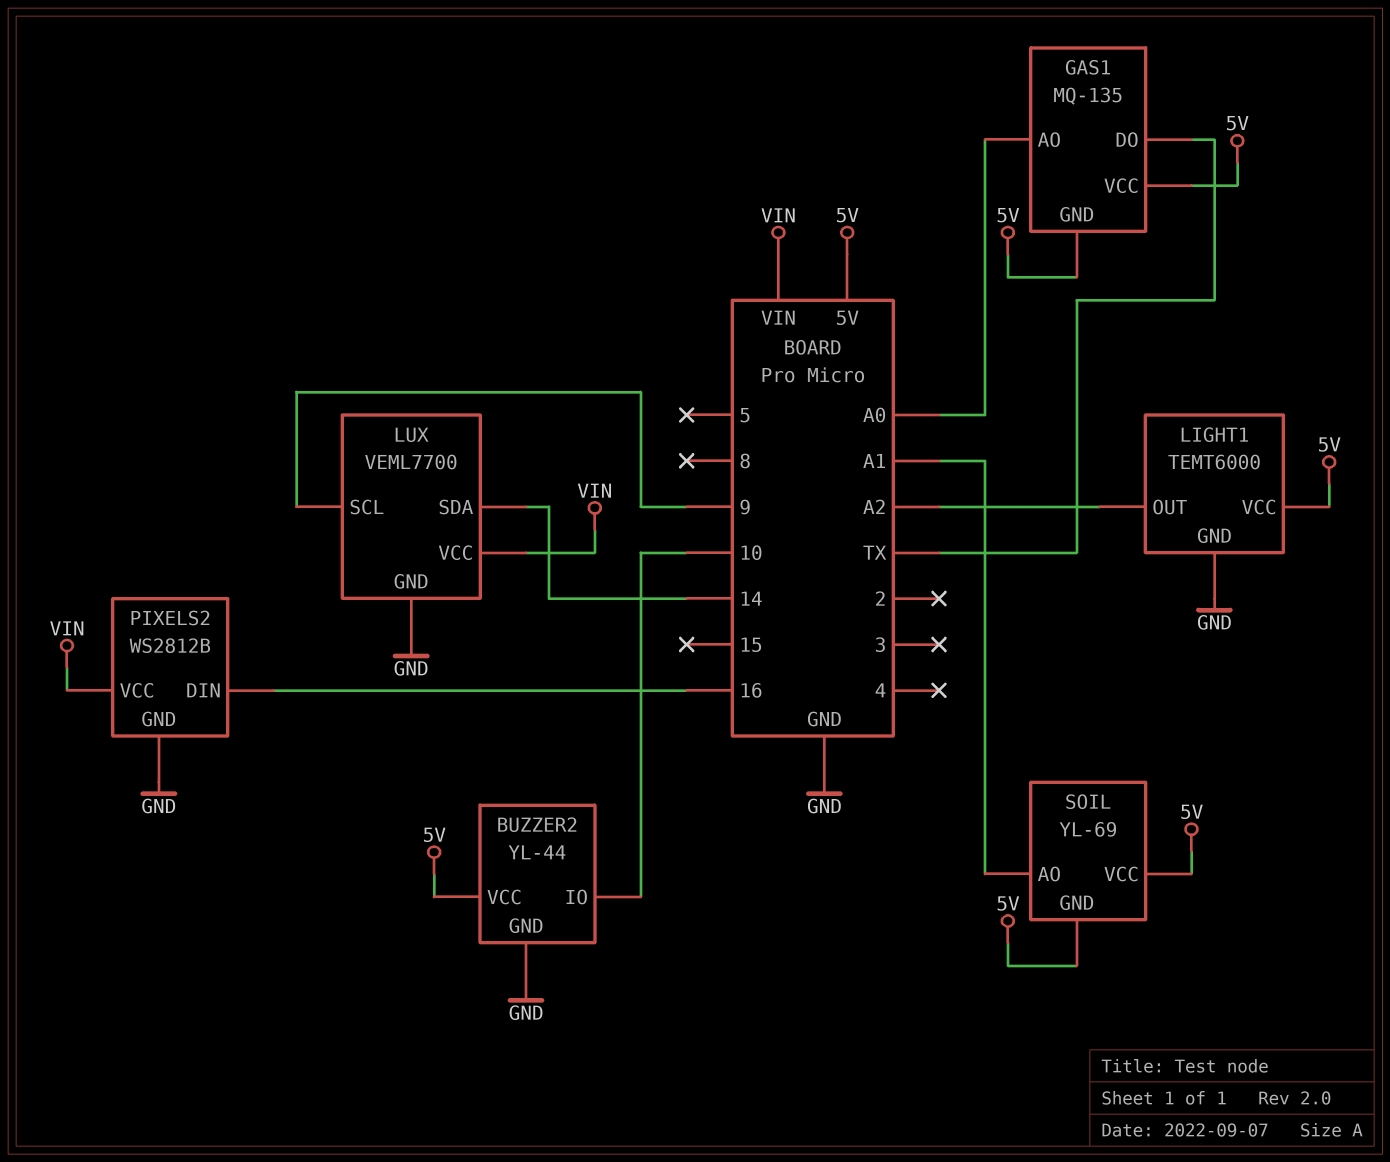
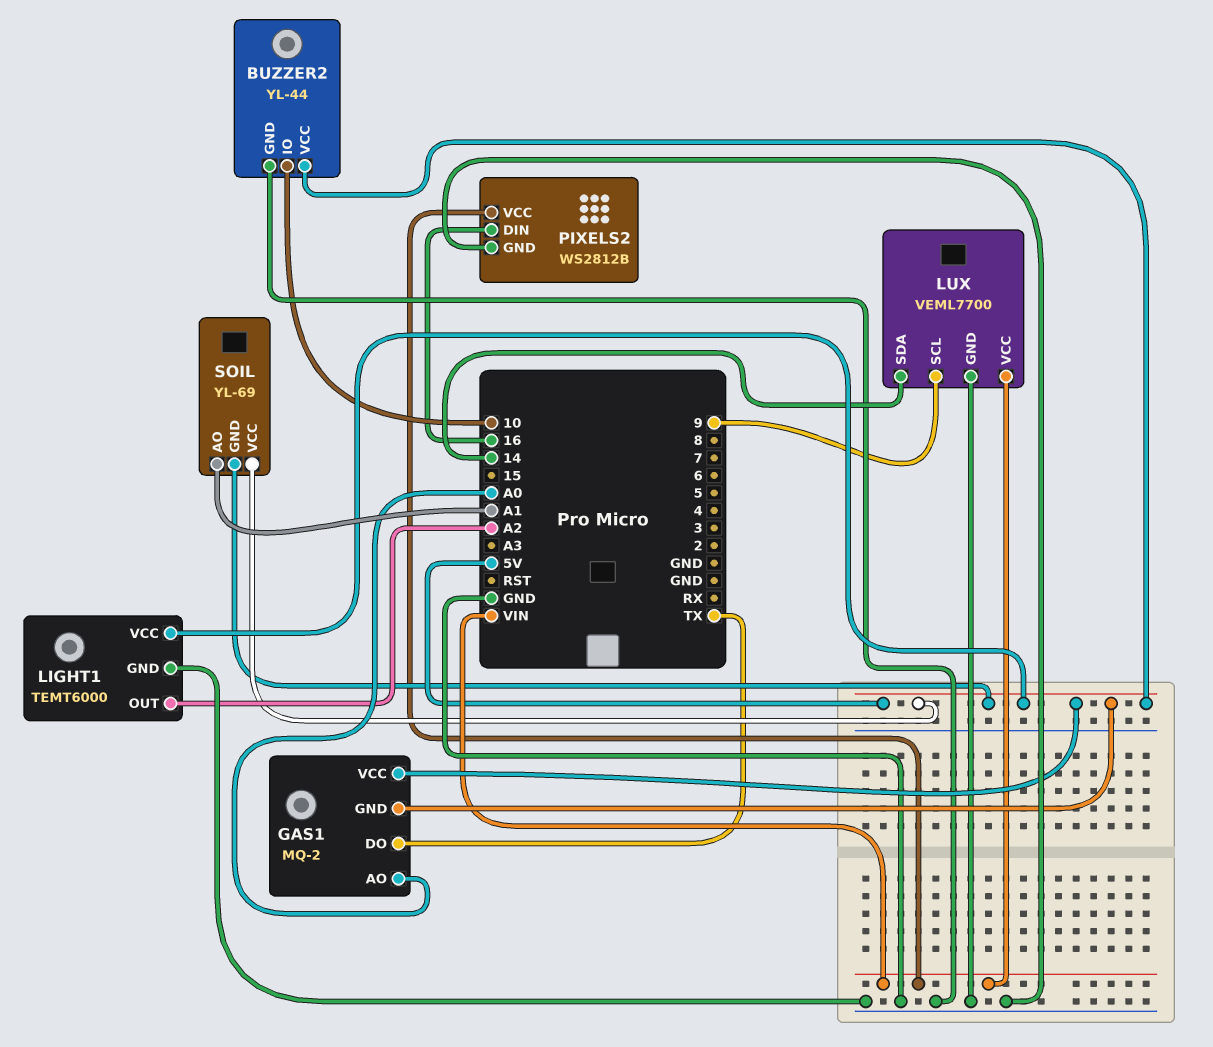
GAS1: MQ-135 -> MQ-2

